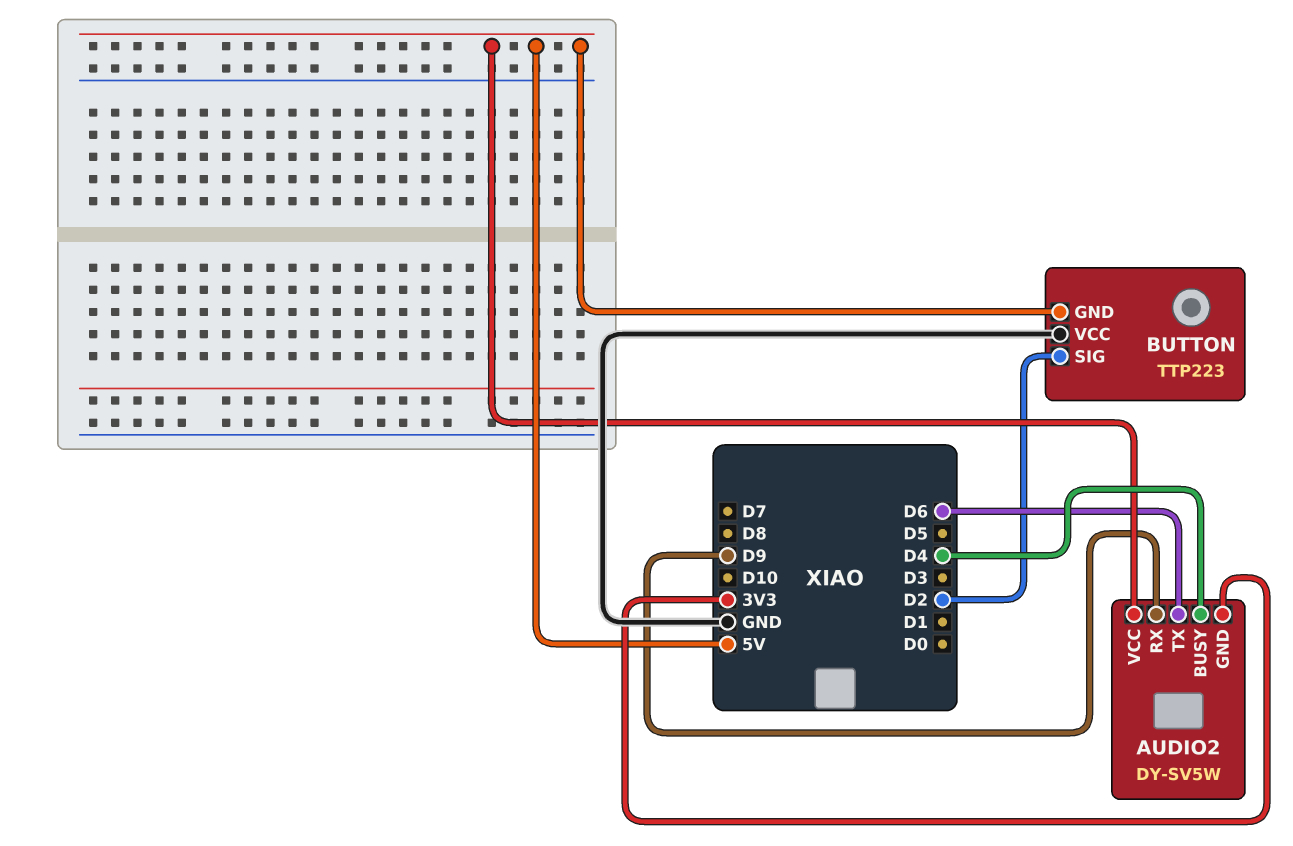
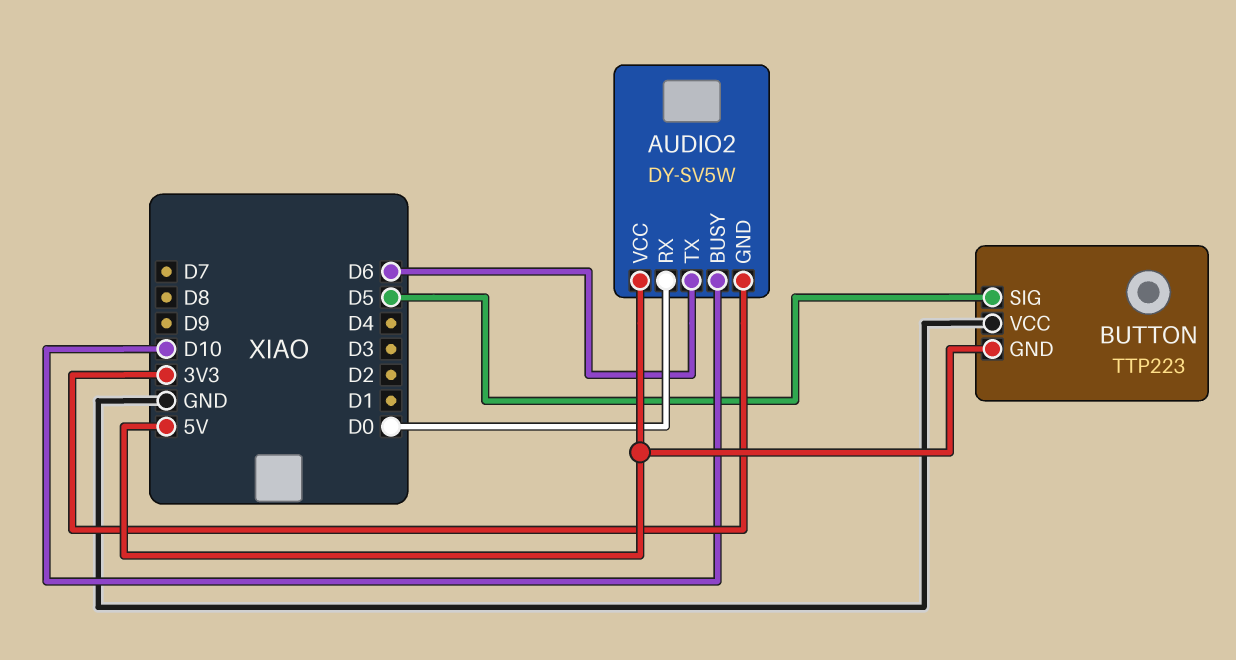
AUDIO2 pin BUSY: D4 -> D10
AUDIO2 pin RX: D9 -> D0
BUTTON pin SIG: D2 -> D5

